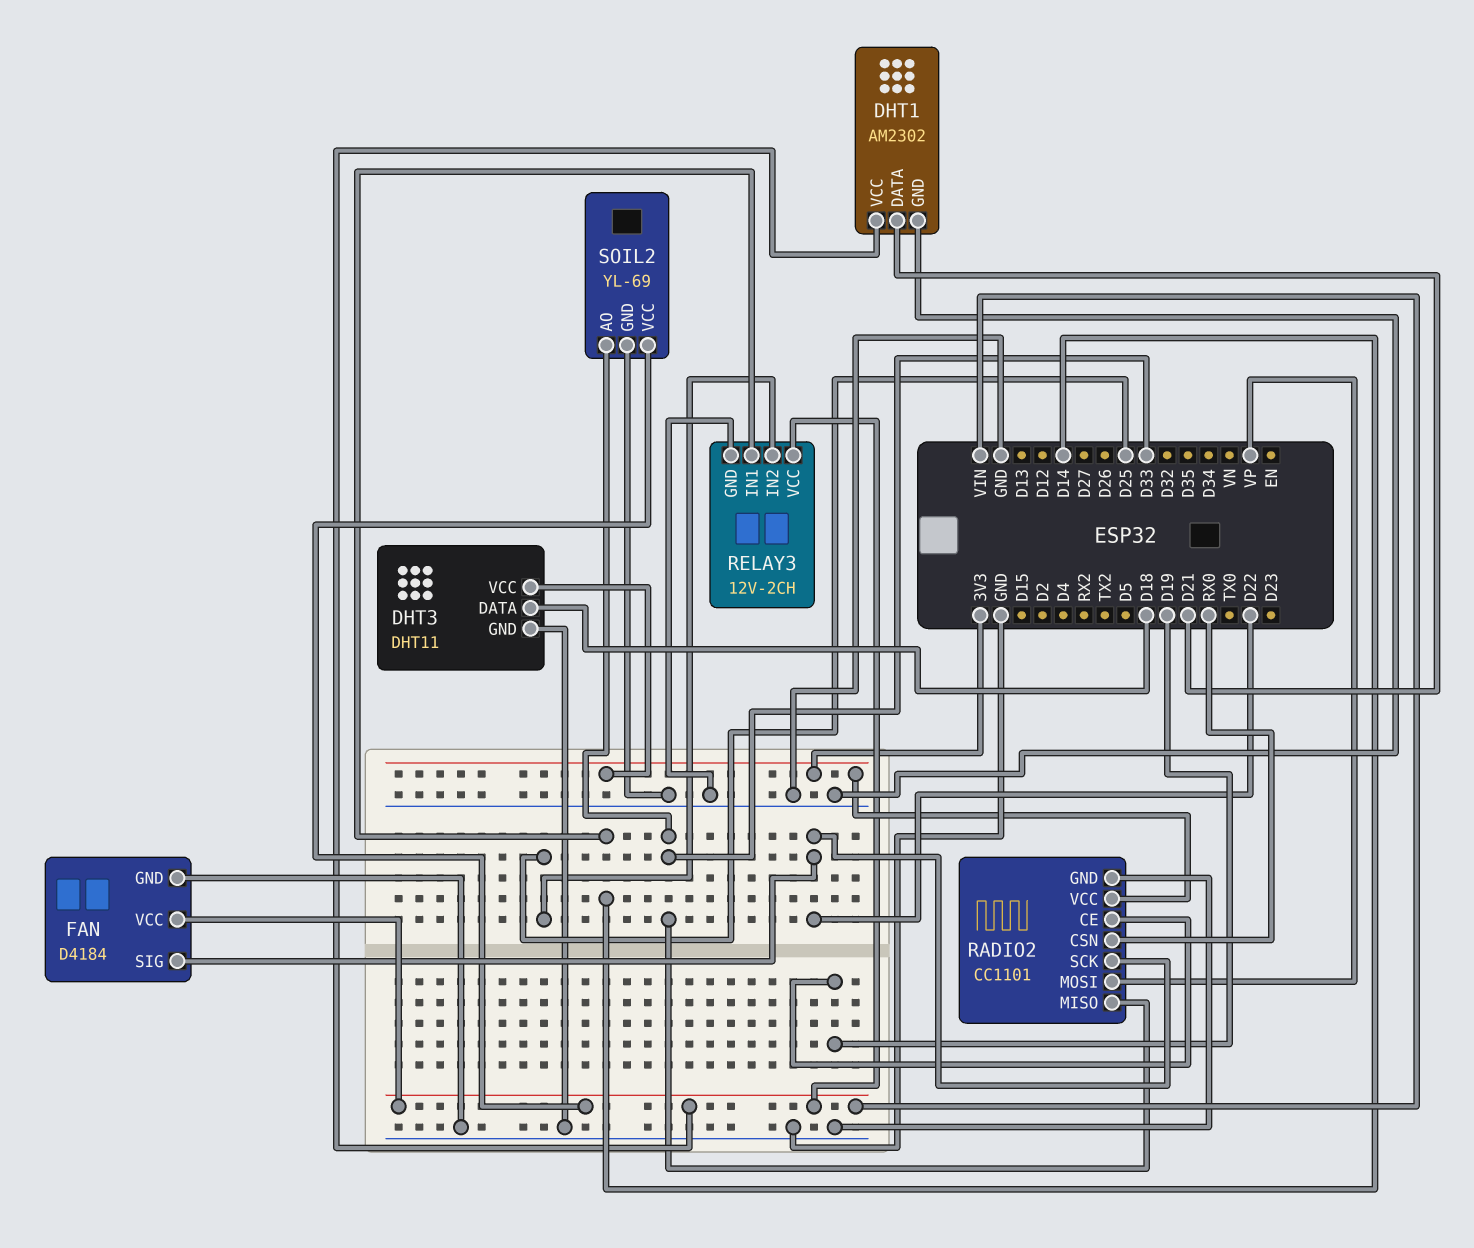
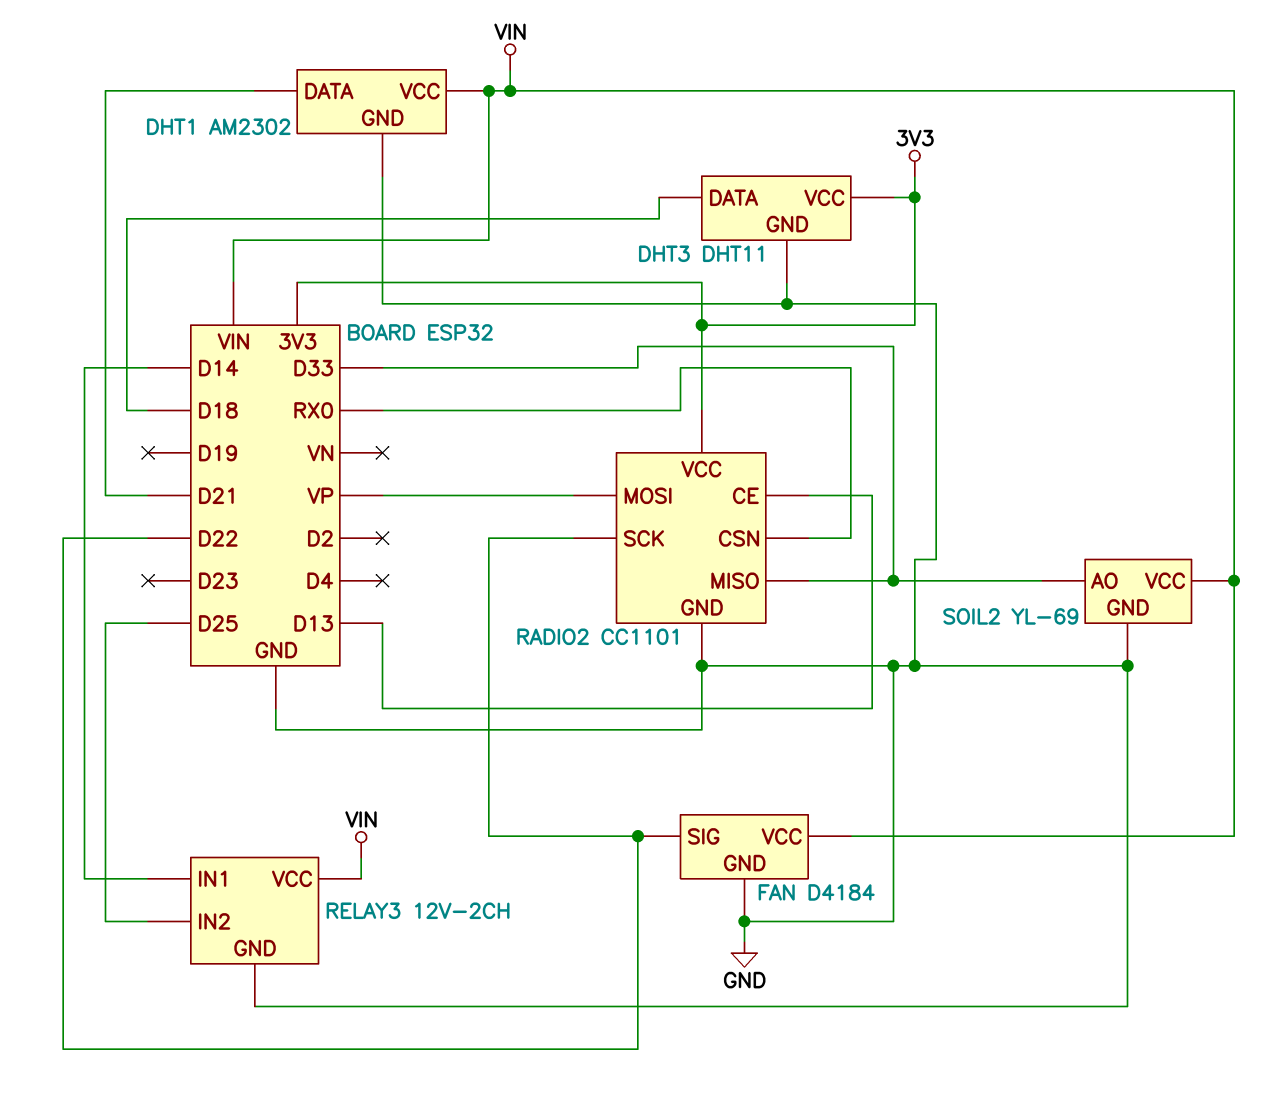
RADIO2 pin CE: D19 -> D13

